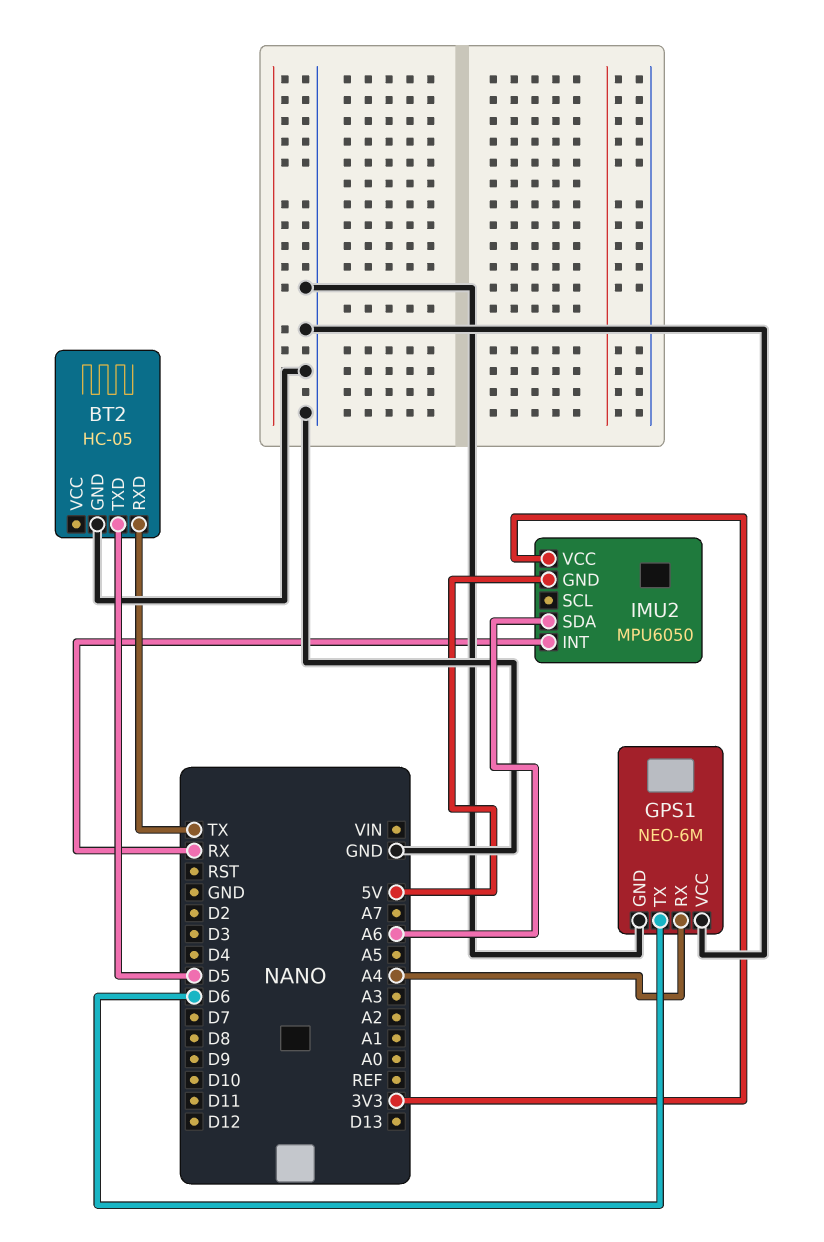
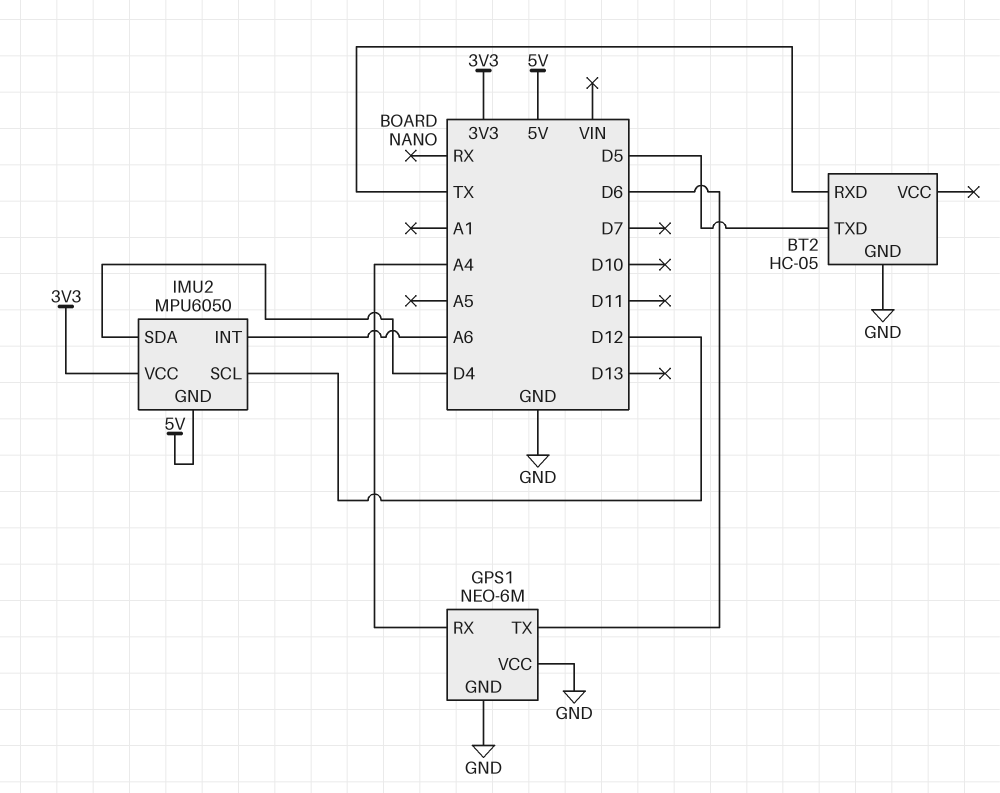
IMU2 pin INT: RX -> A6
IMU2 pin SCL: none -> D12
IMU2 pin SDA: A6 -> D4

